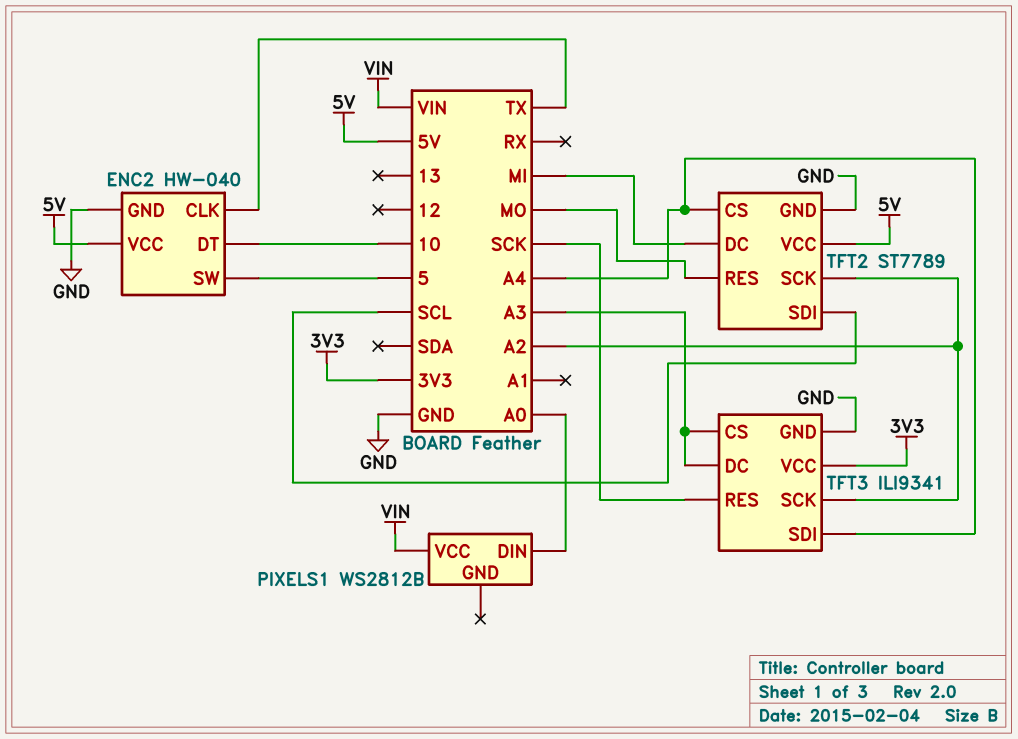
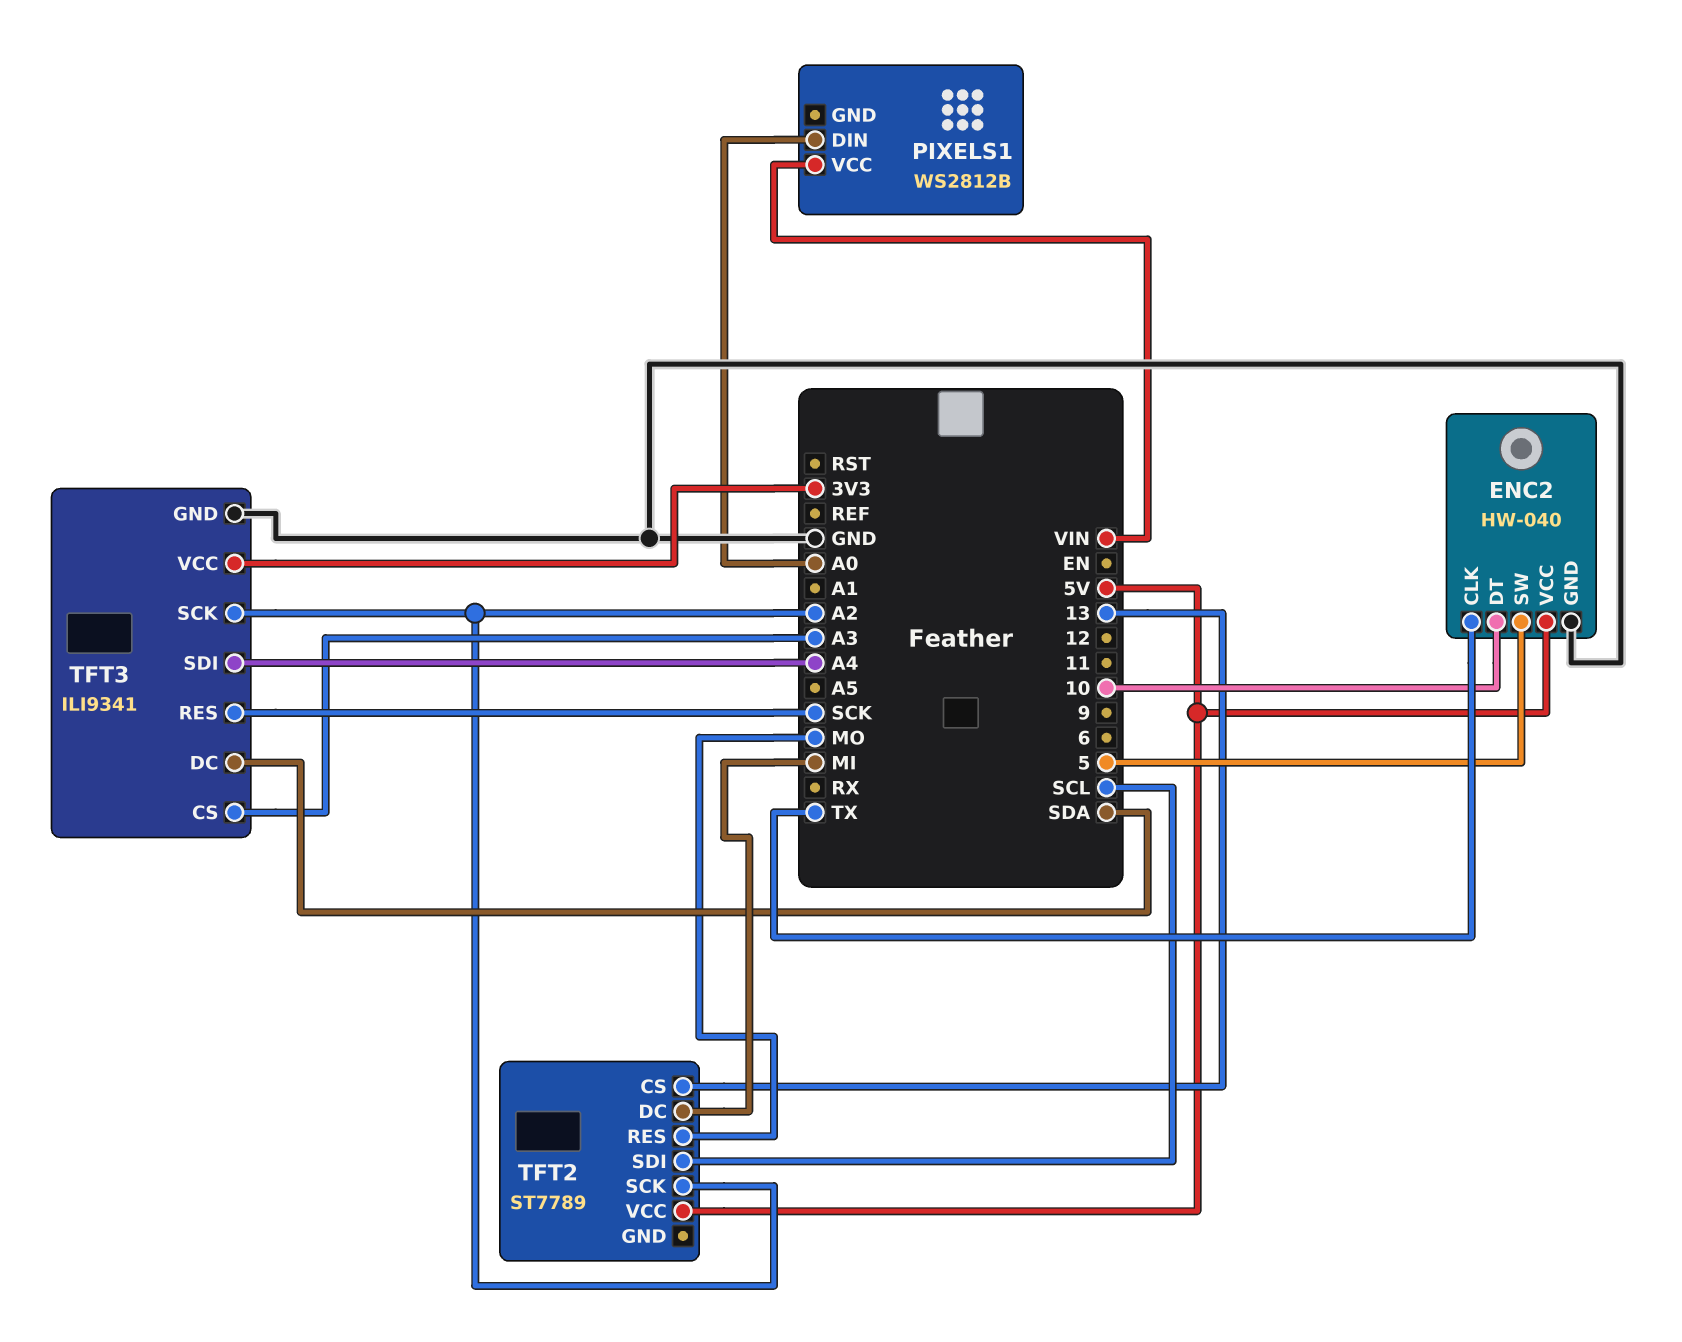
TFT2 pin CS: A4 -> 13
TFT2 pin GND: GND -> none
TFT3 pin DC: A3 -> SDA

